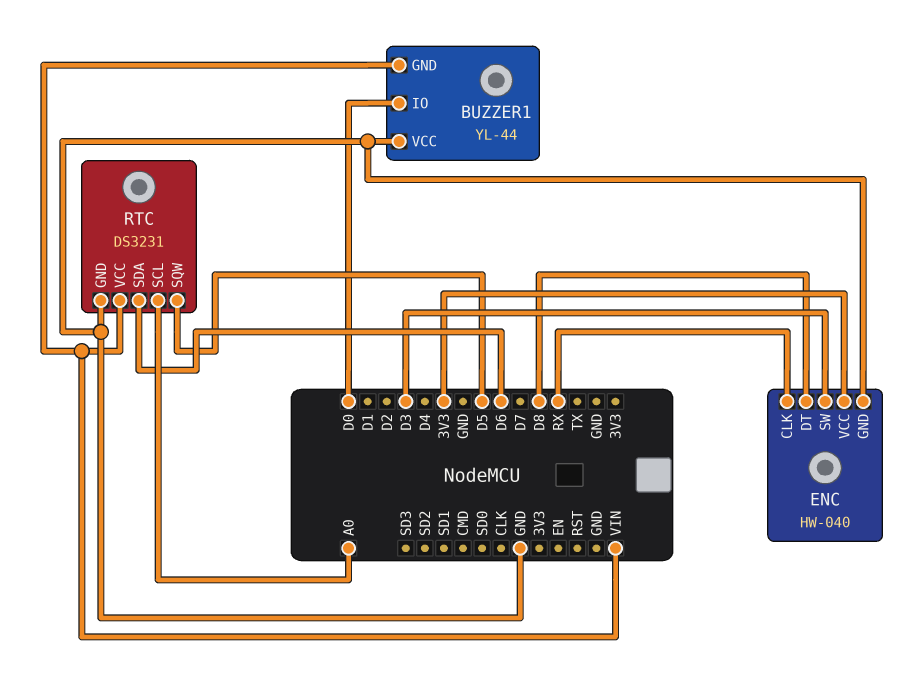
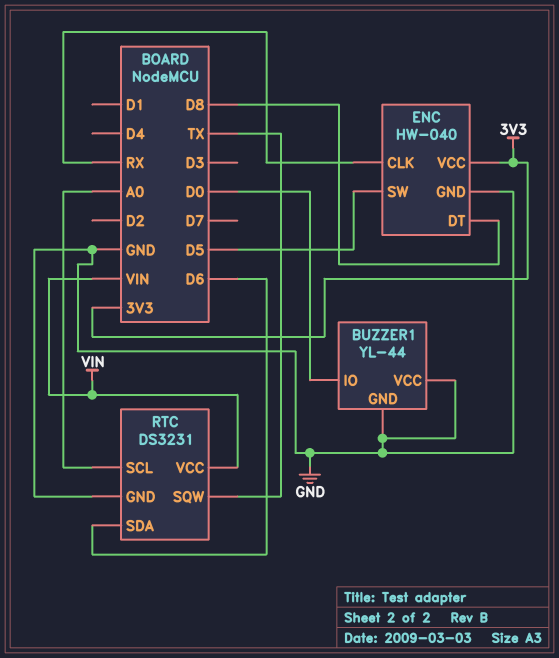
BUZZER1 pin GND: VIN -> GND
ENC pin SW: D3 -> D5
RTC pin SQW: D5 -> TX

